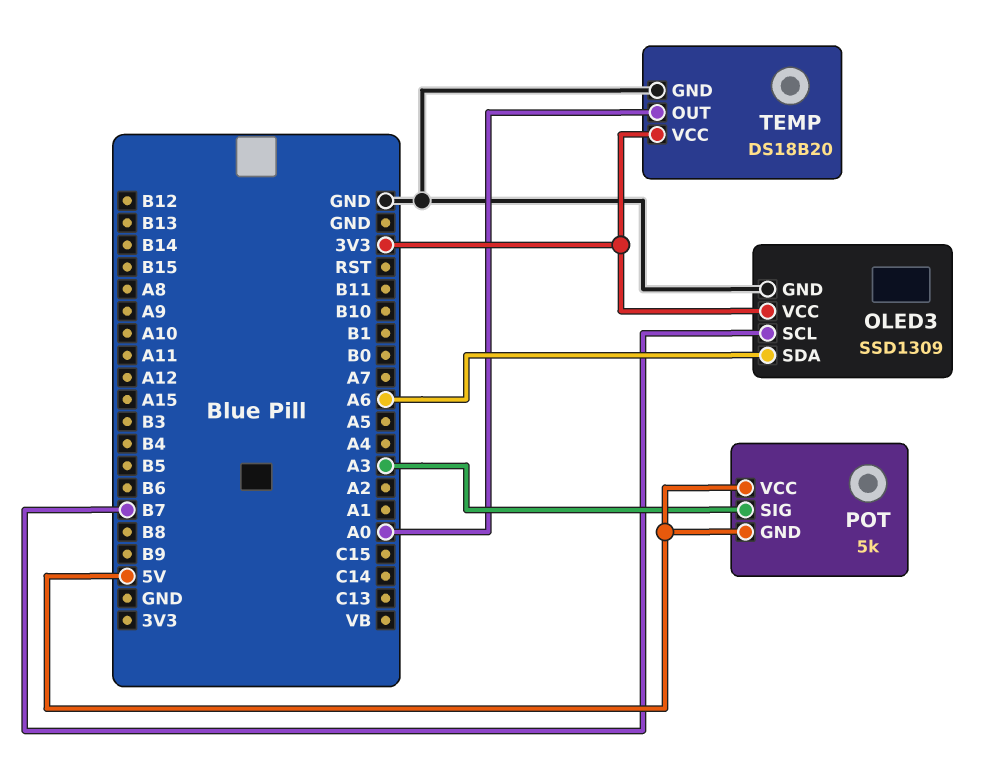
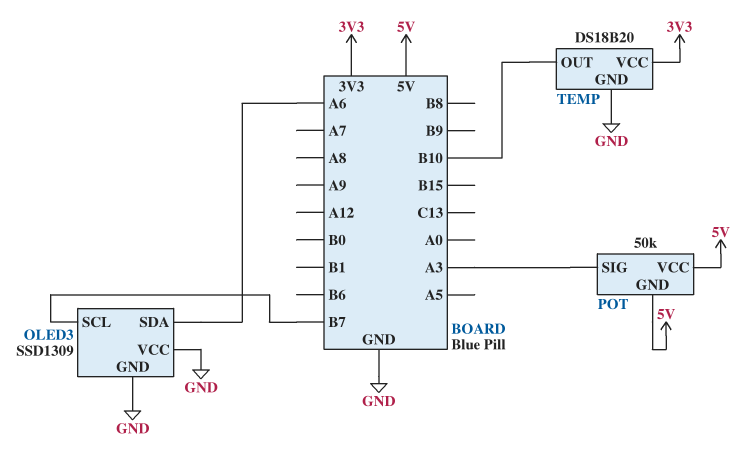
OLED3 pin VCC: 3V3 -> GND
POT: 5k -> 50k
TEMP pin OUT: A0 -> B10

